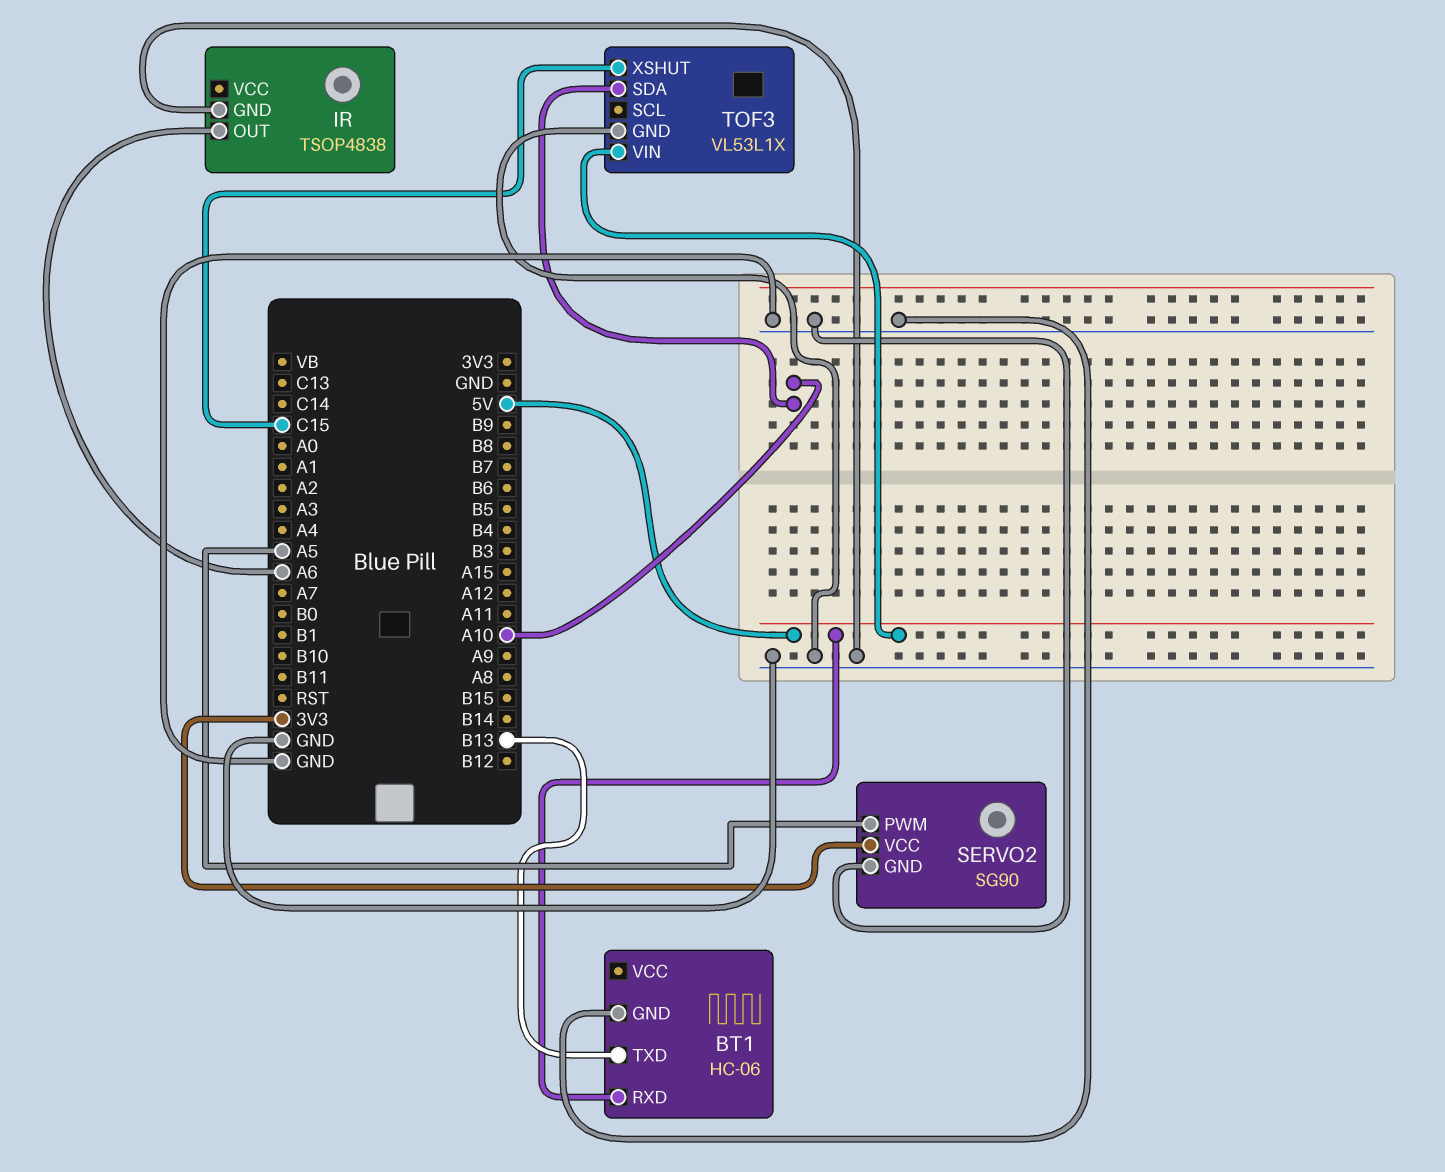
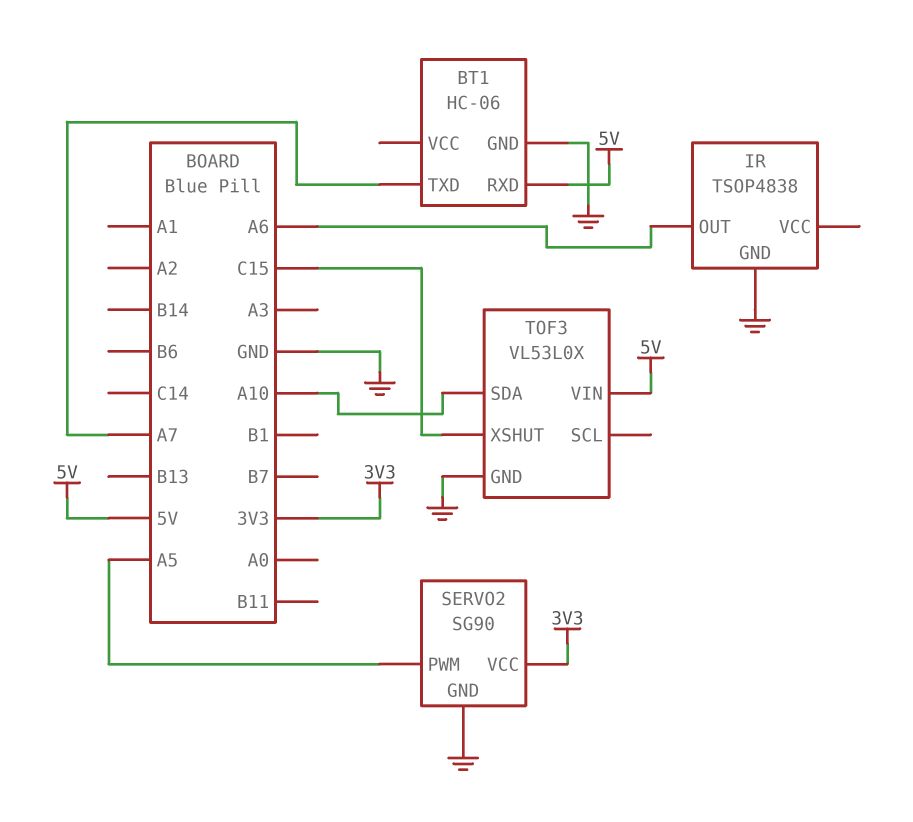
BT1 pin TXD: B13 -> A7
TOF3: VL53L1X -> VL53L0X

